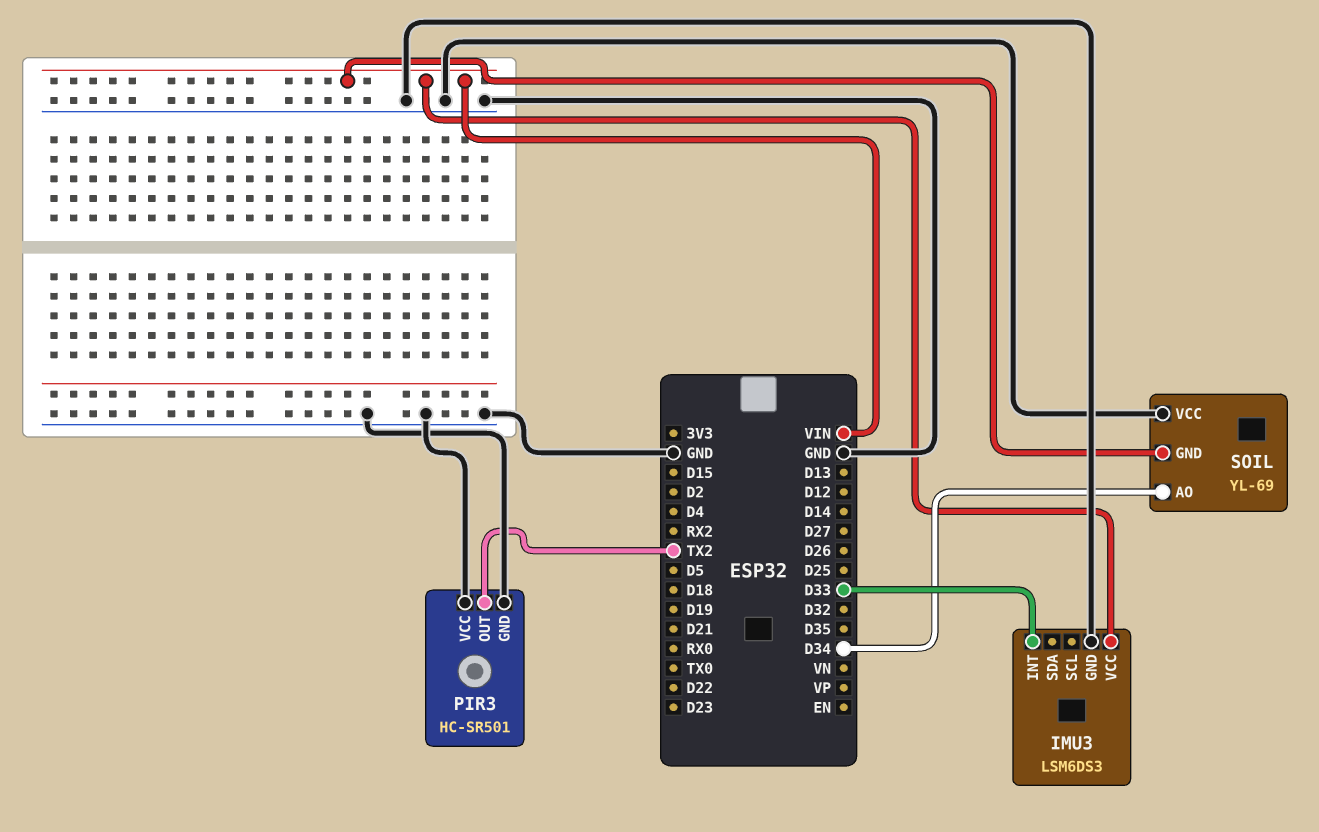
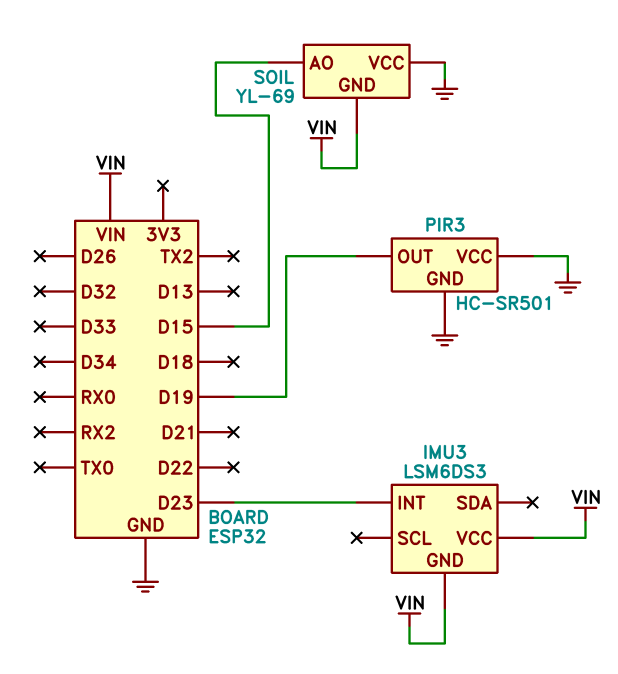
IMU3 pin GND: GND -> VIN
IMU3 pin INT: D33 -> D23
PIR3 pin OUT: TX2 -> D19
SOIL pin AO: D34 -> D15

